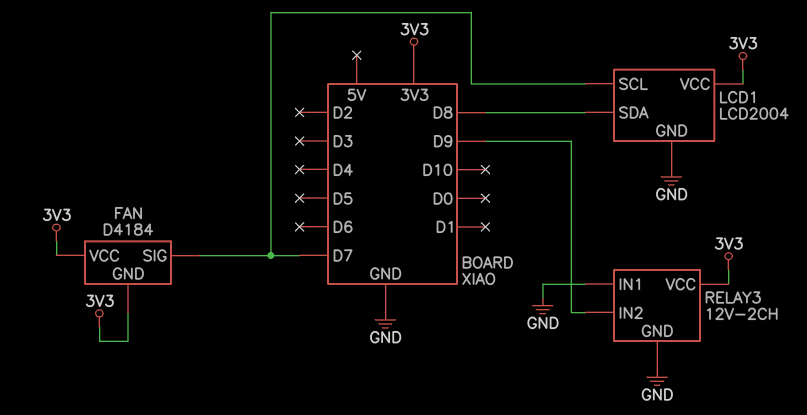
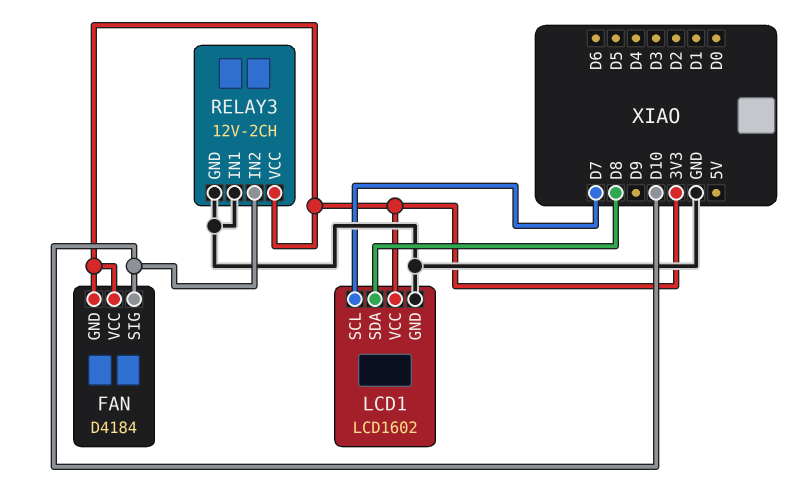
FAN pin SIG: D7 -> D10
LCD1: LCD2004 -> LCD1602
RELAY3 pin IN2: D9 -> D10

